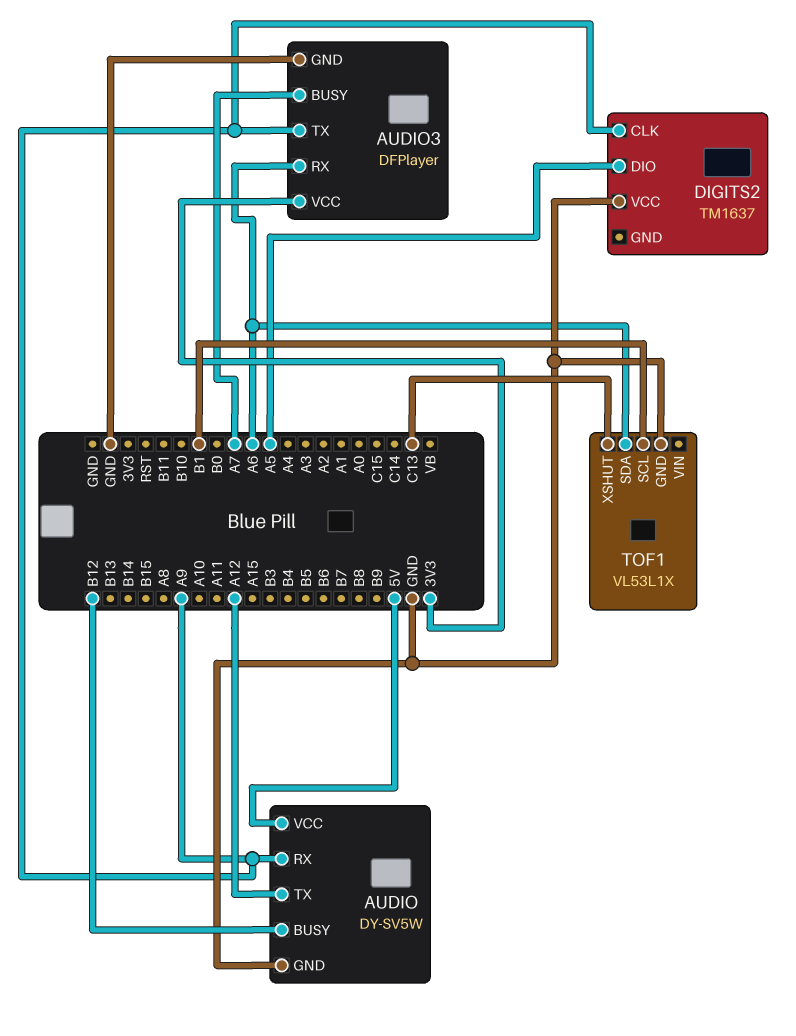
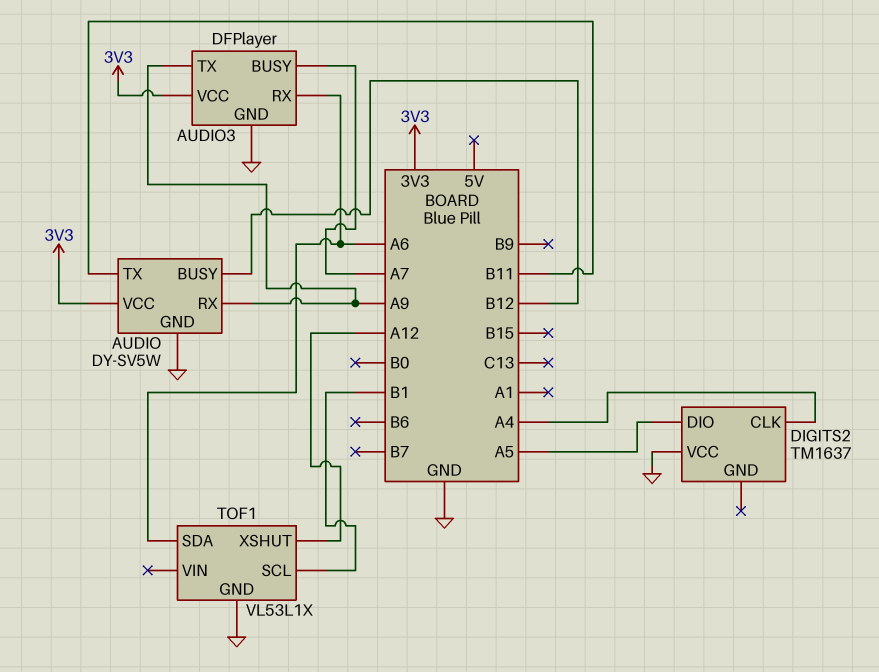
AUDIO pin TX: A12 -> B11
AUDIO pin VCC: 5V -> 3V3
DIGITS2 pin CLK: A9 -> A4
TOF1 pin XSHUT: C13 -> A12

